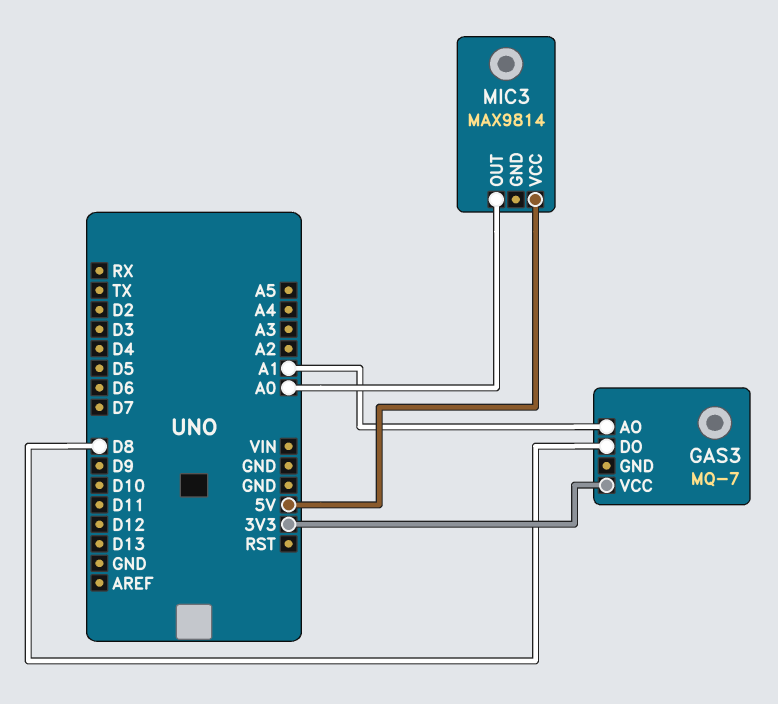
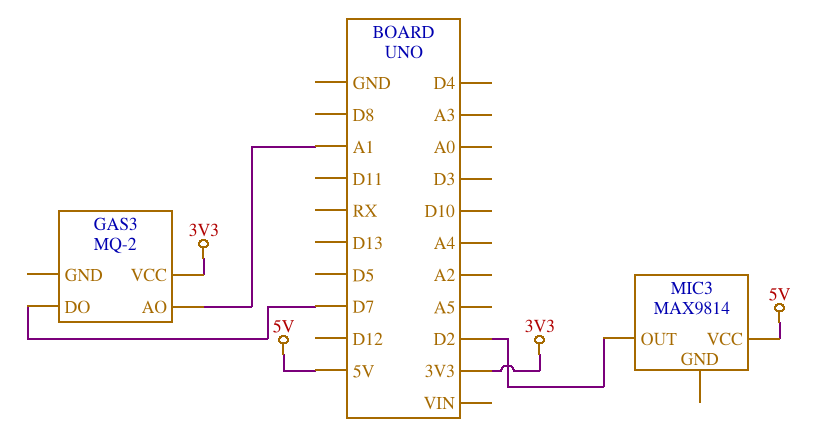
GAS3: MQ-7 -> MQ-2
GAS3 pin DO: D8 -> D7
MIC3 pin OUT: A0 -> D2

